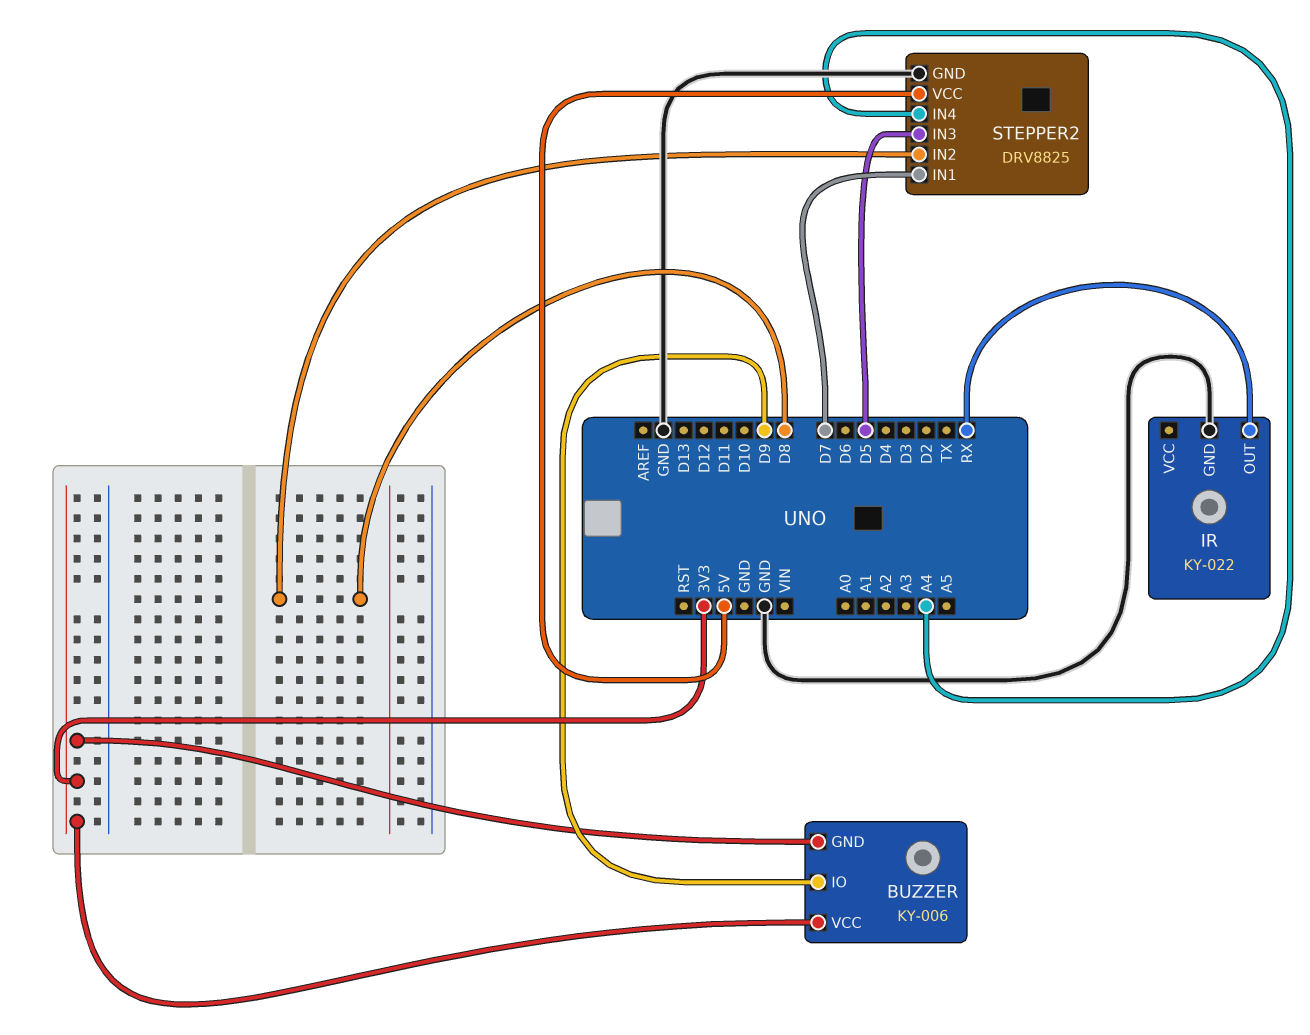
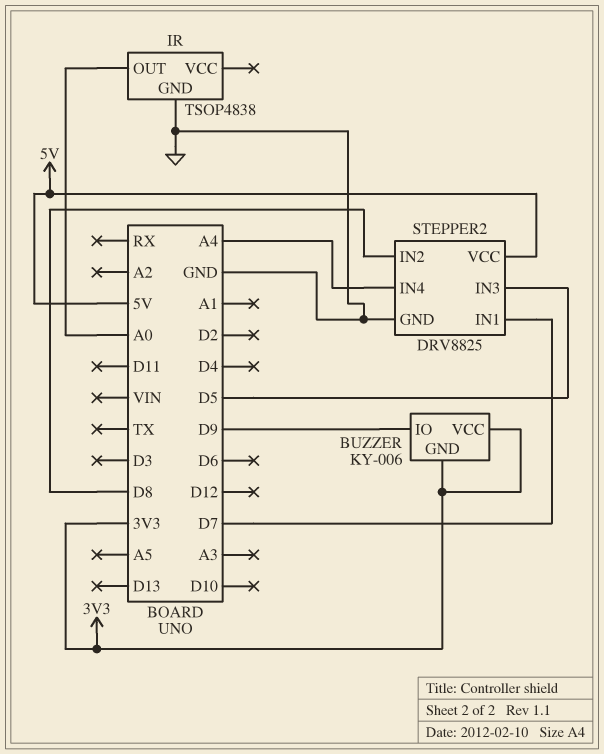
IR: KY-022 -> TSOP4838
IR pin OUT: RX -> A0

